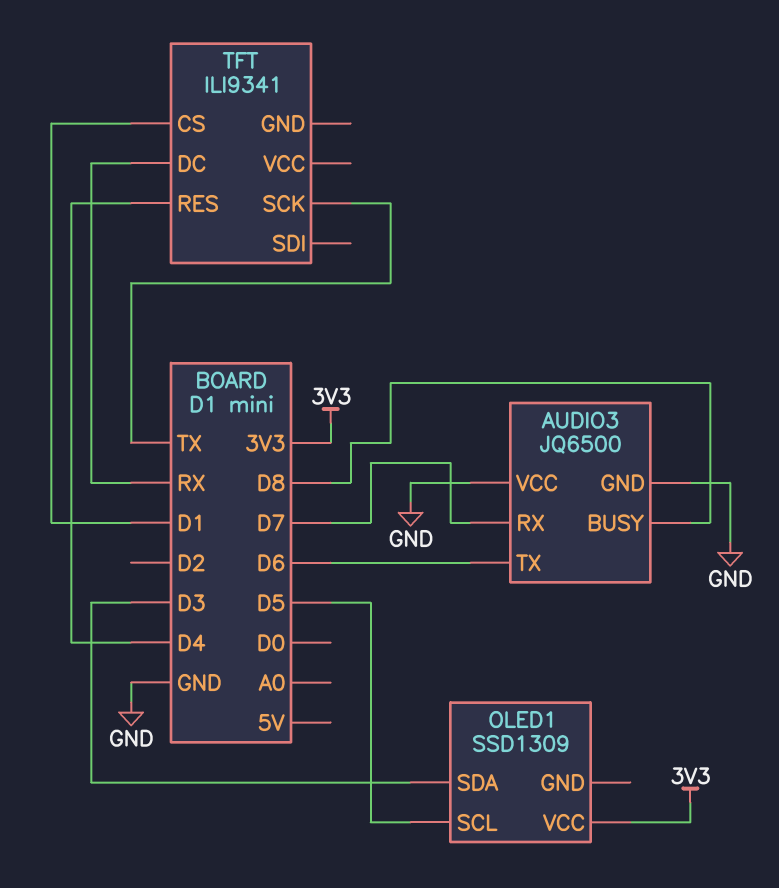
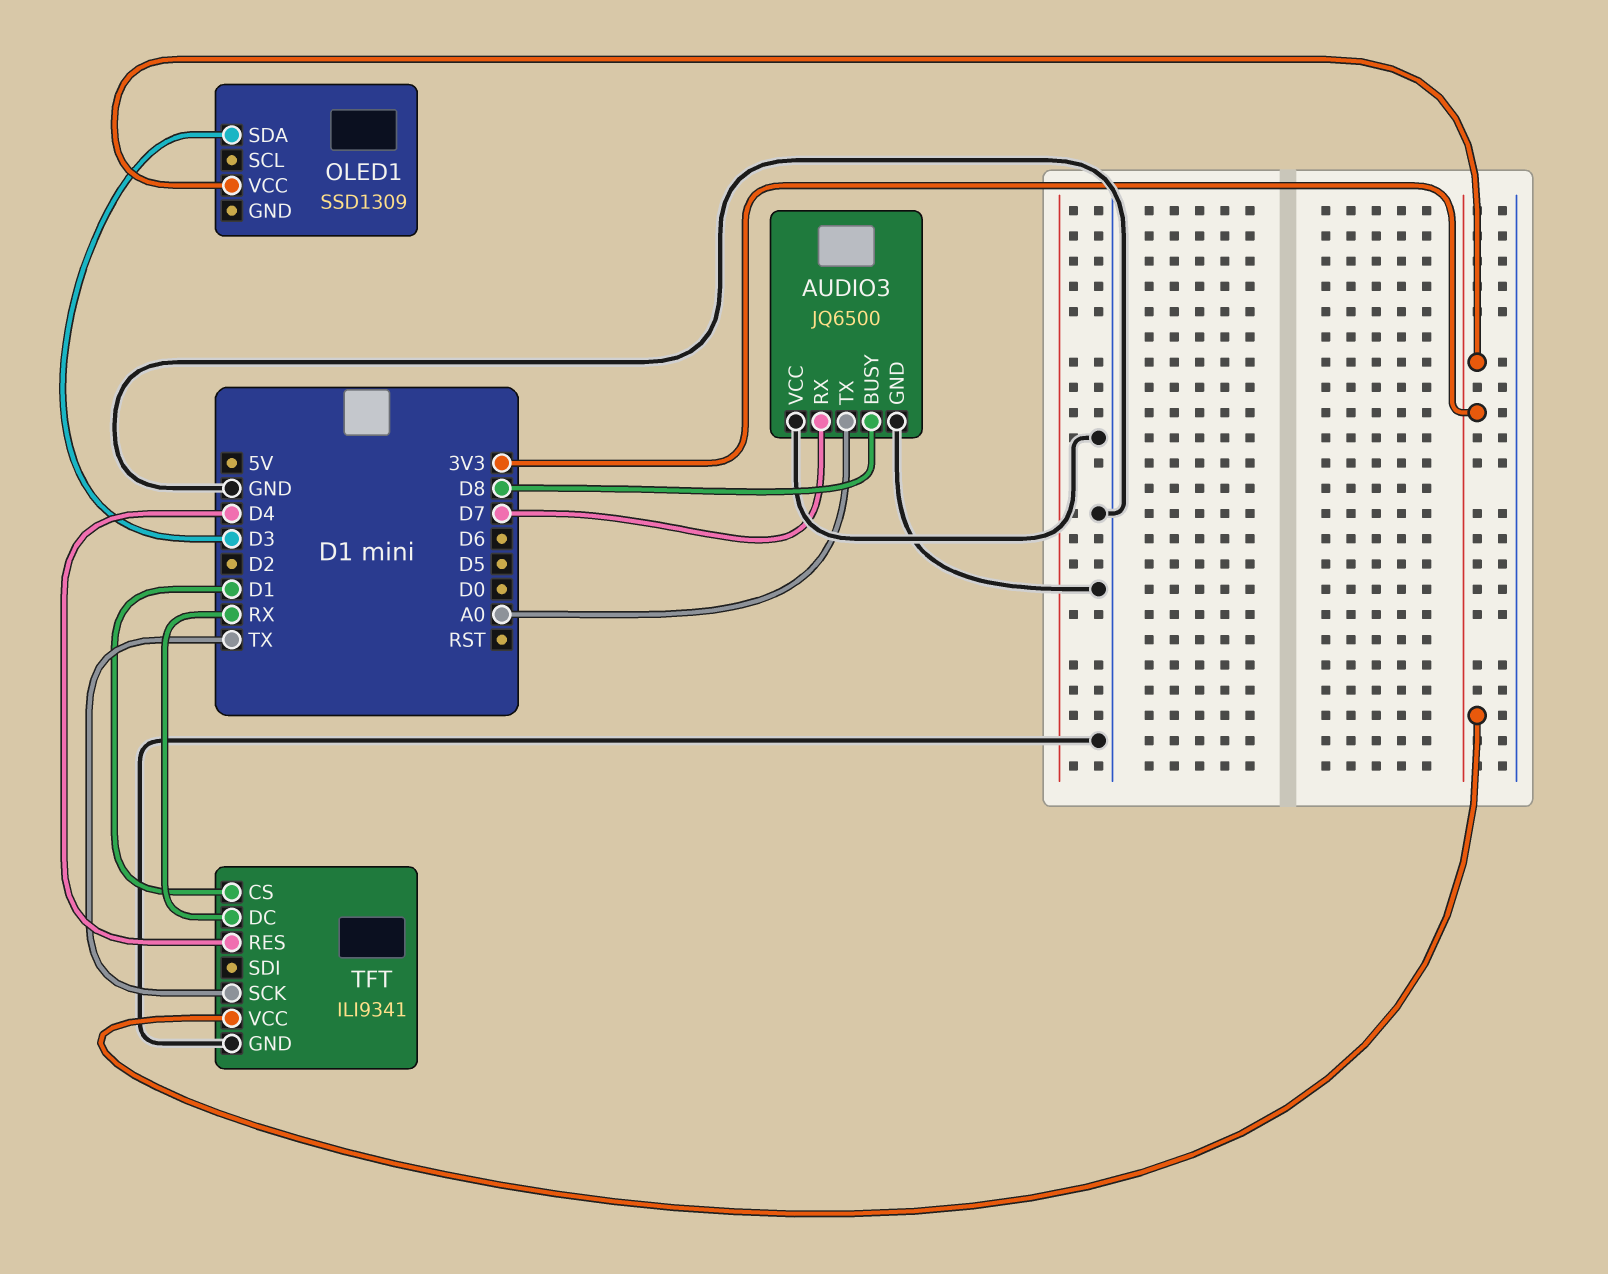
AUDIO3 pin TX: D6 -> A0
OLED1 pin SCL: D5 -> none
TFT pin GND: none -> GND
TFT pin VCC: none -> 3V3

